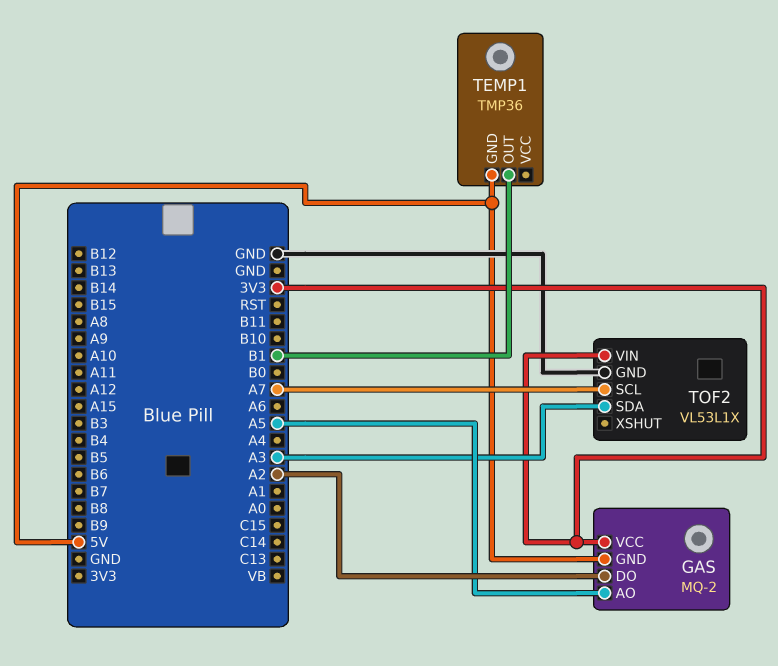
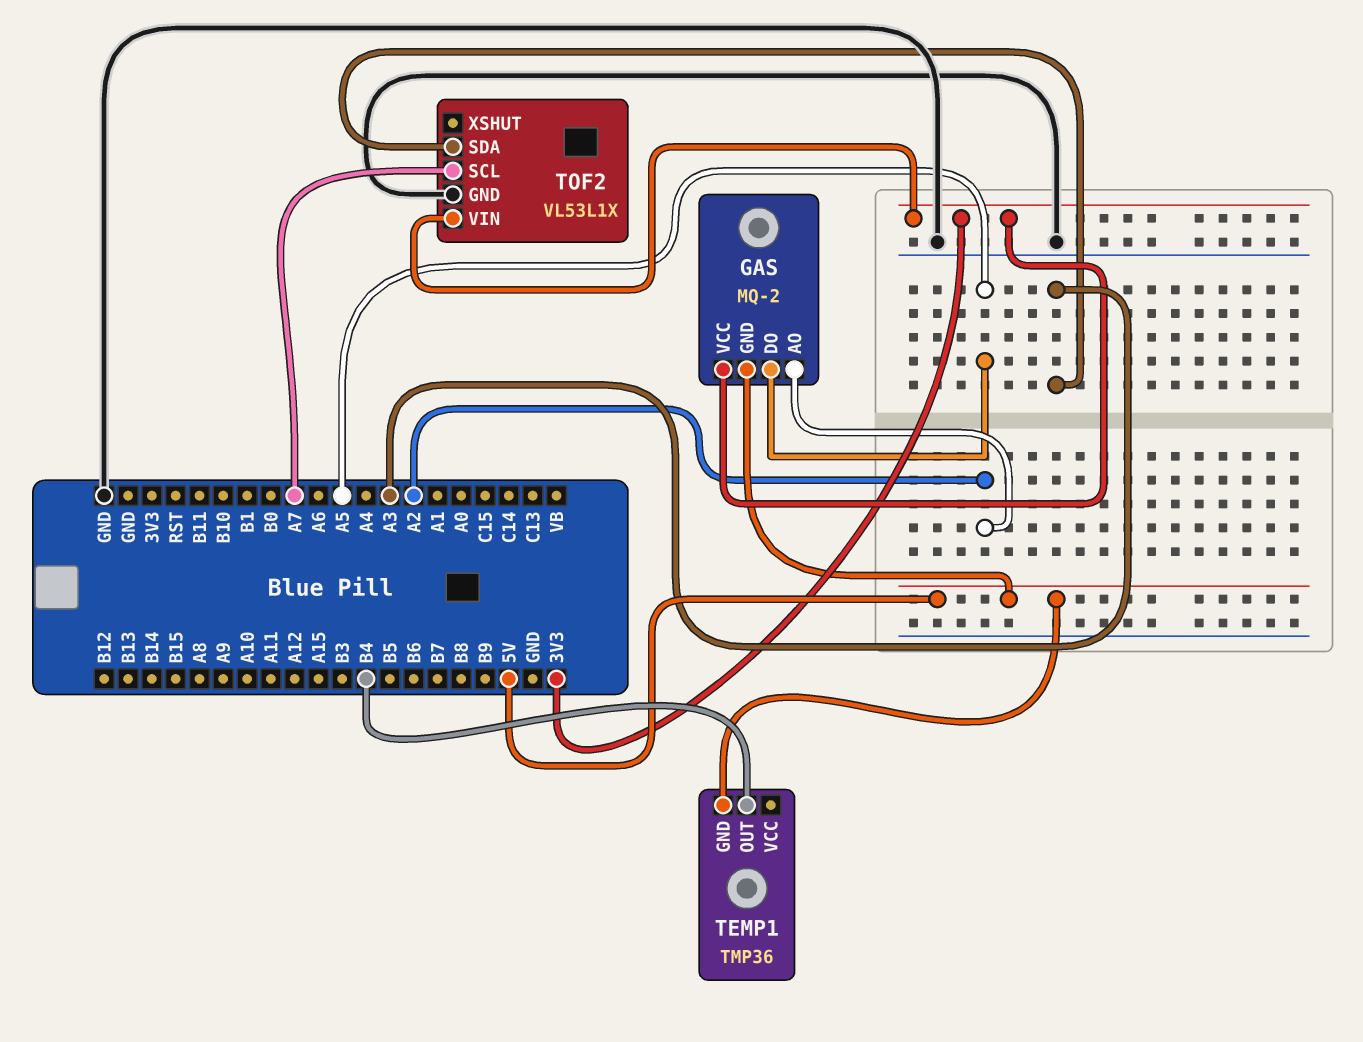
GAS pin AO: A5 -> A2
GAS pin DO: A2 -> A5
TEMP1 pin OUT: B1 -> B4

